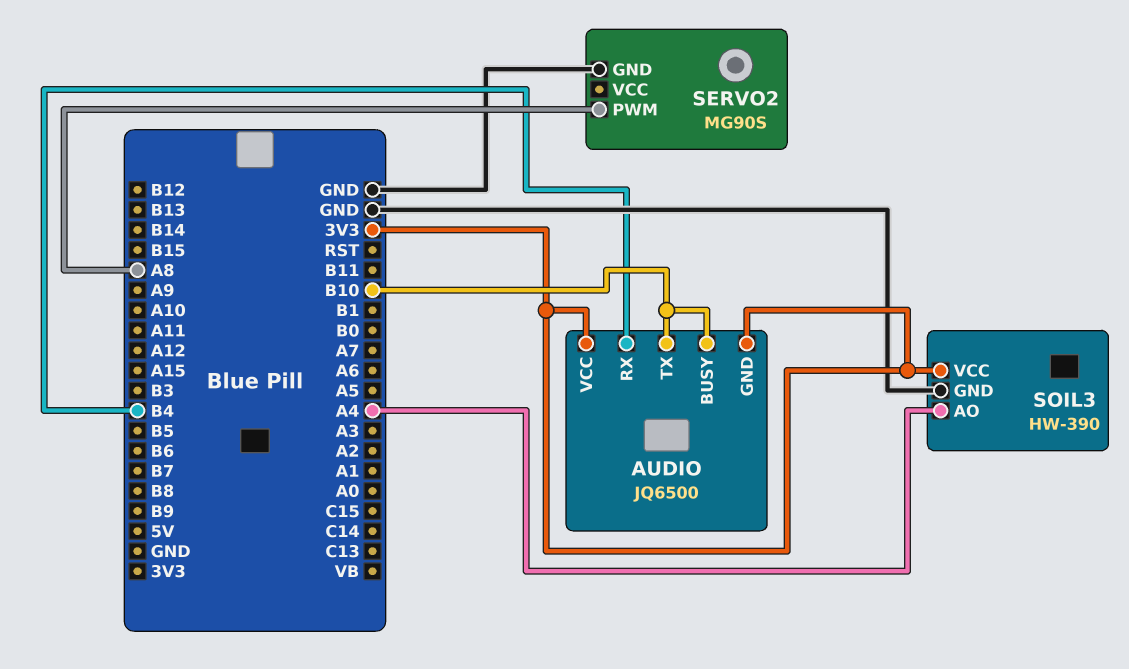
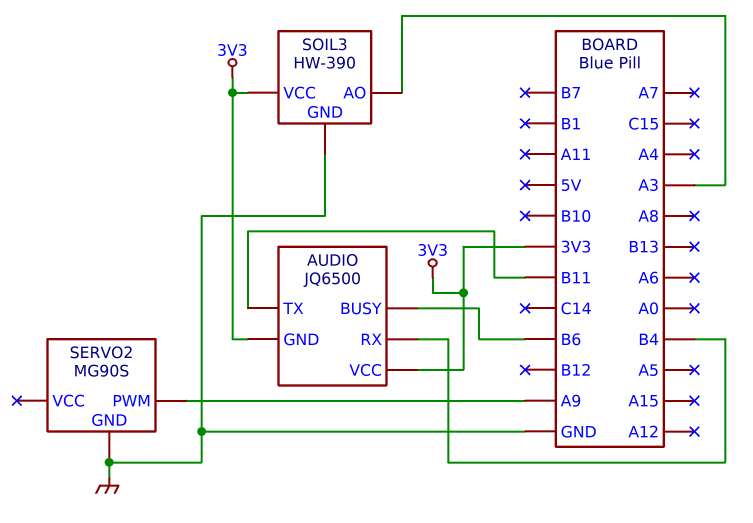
AUDIO pin BUSY: B10 -> B6
AUDIO pin TX: B10 -> B11
SERVO2 pin PWM: A8 -> A9
SOIL3 pin AO: A4 -> A3

